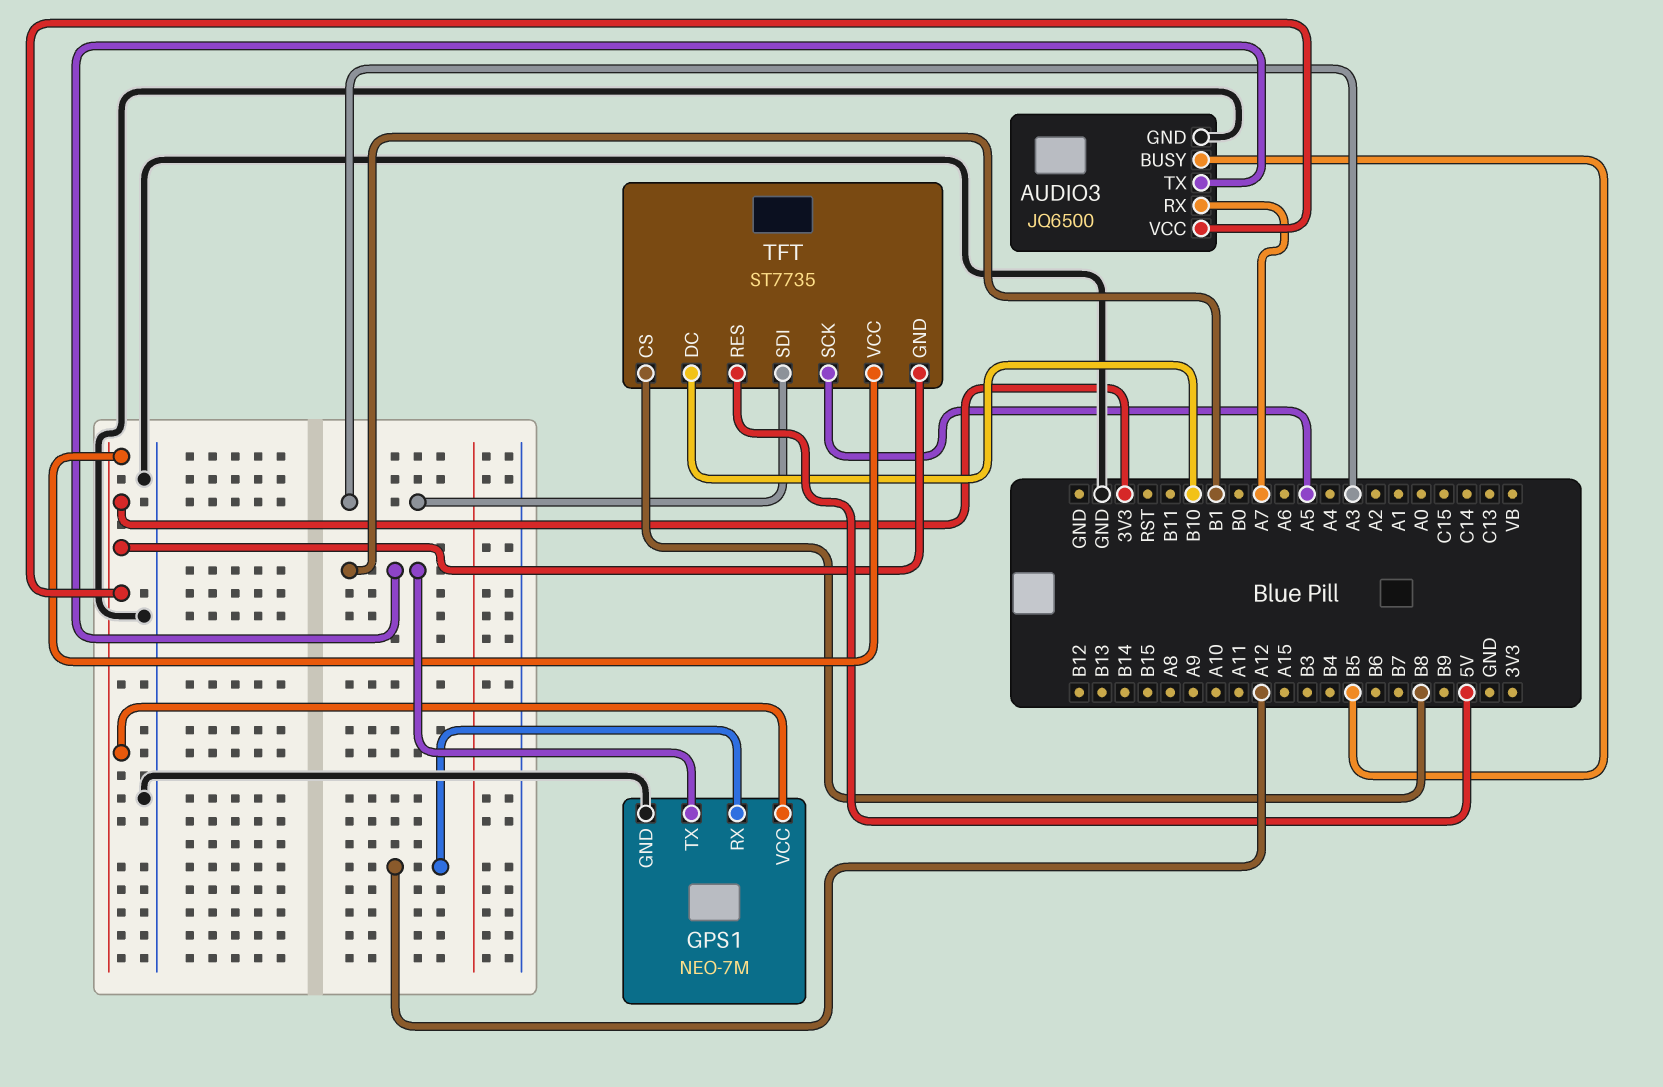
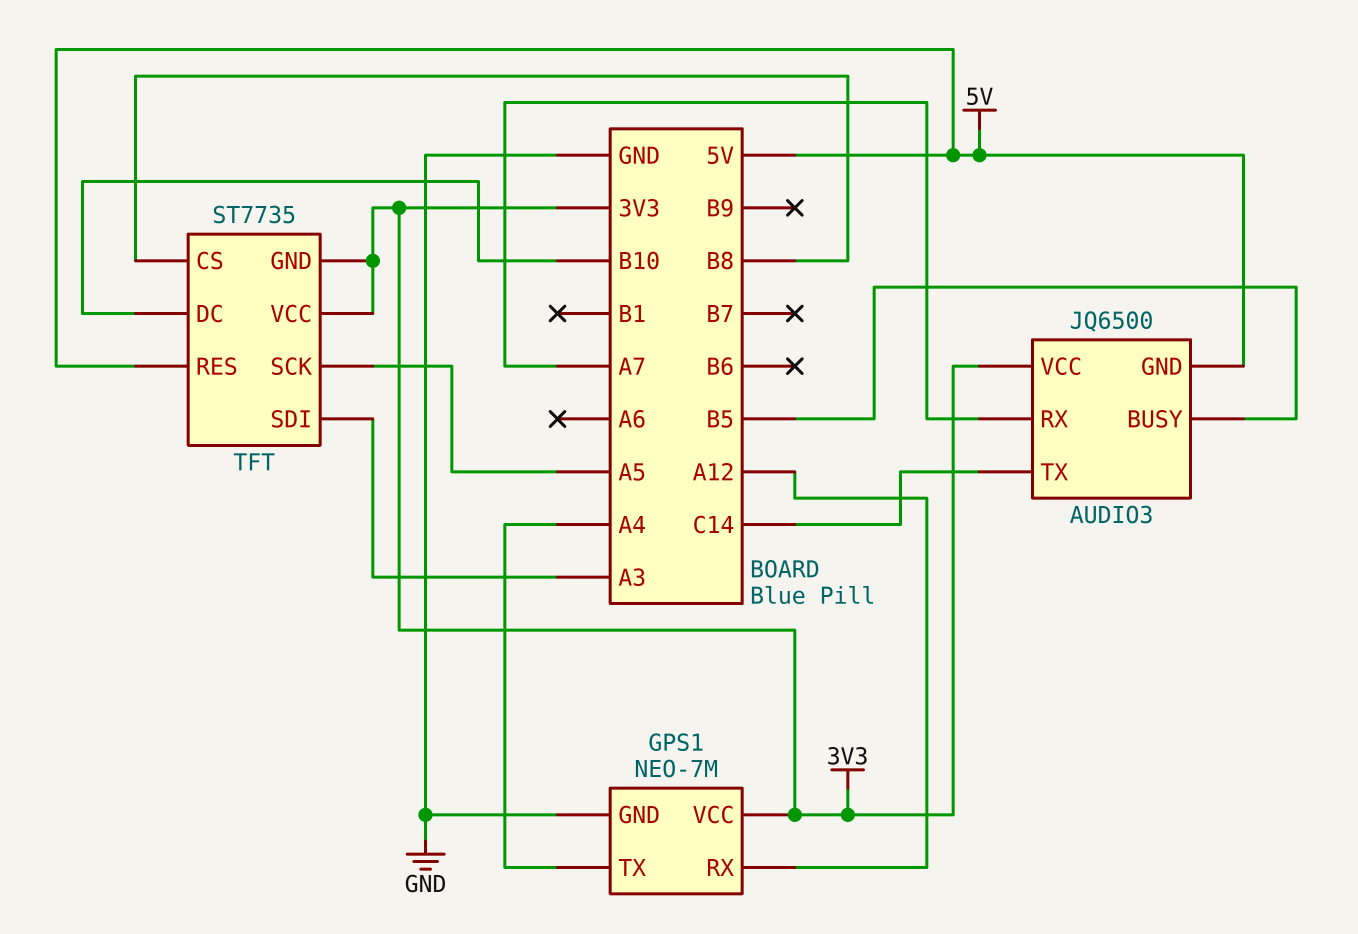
AUDIO3 pin GND: GND -> 5V
AUDIO3 pin TX: B1 -> C14
GPS1 pin TX: B1 -> A4

